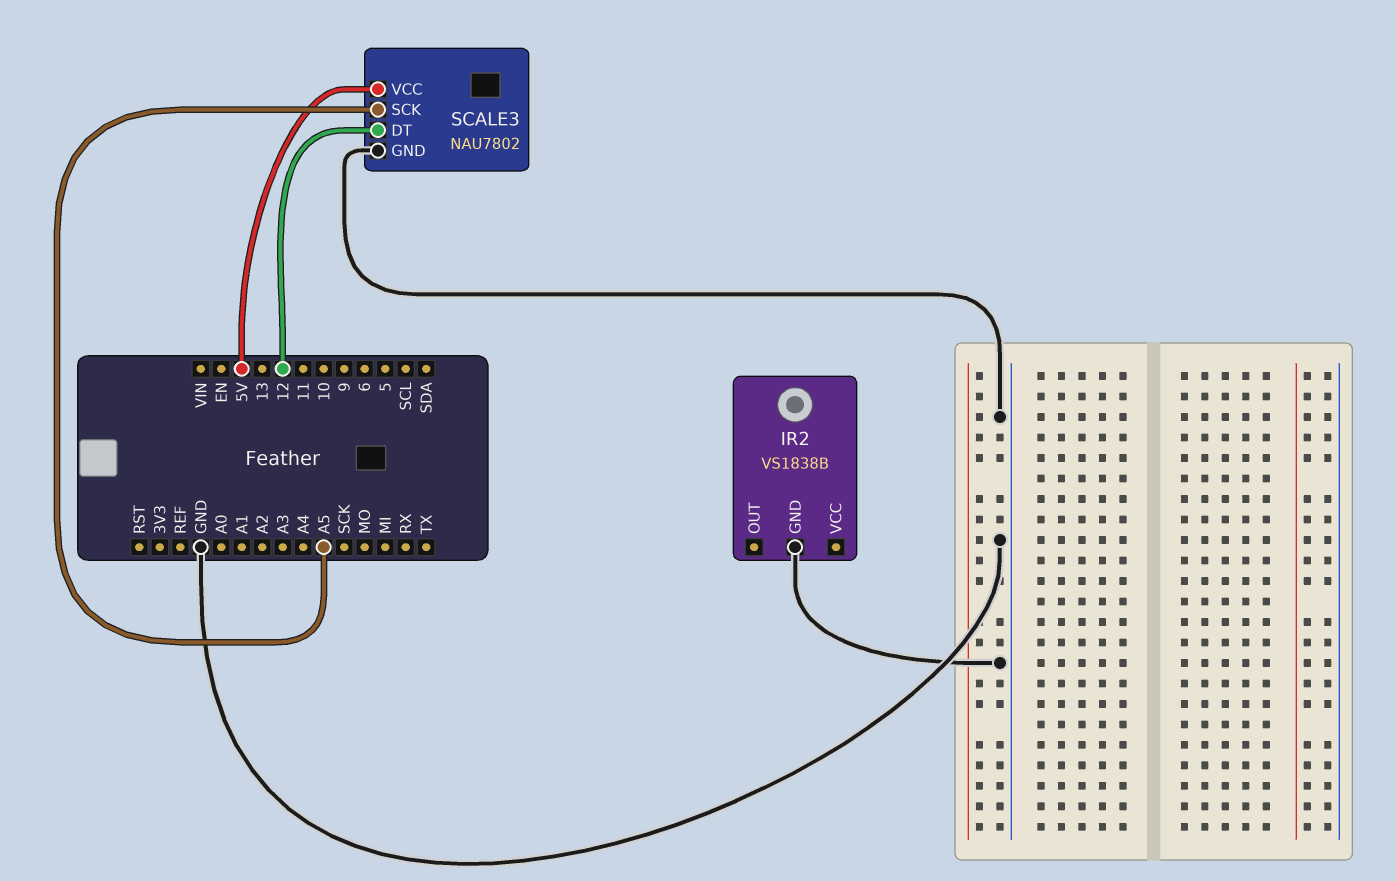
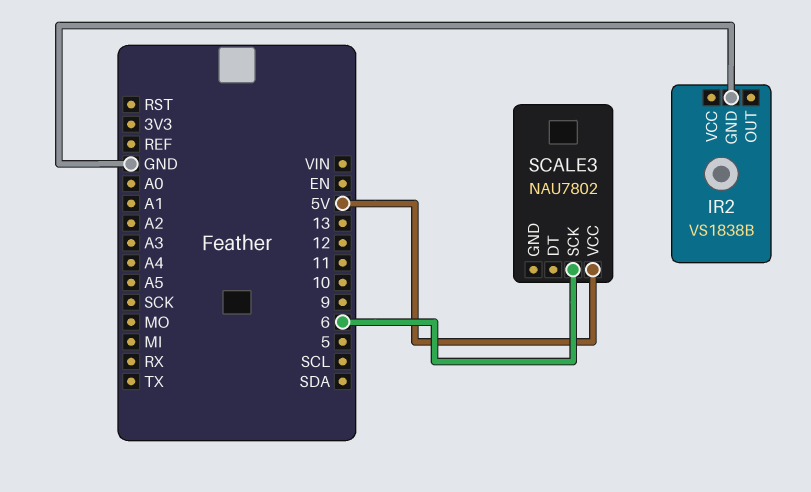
SCALE3 pin DT: 12 -> none
SCALE3 pin GND: GND -> none
SCALE3 pin SCK: A5 -> 6

